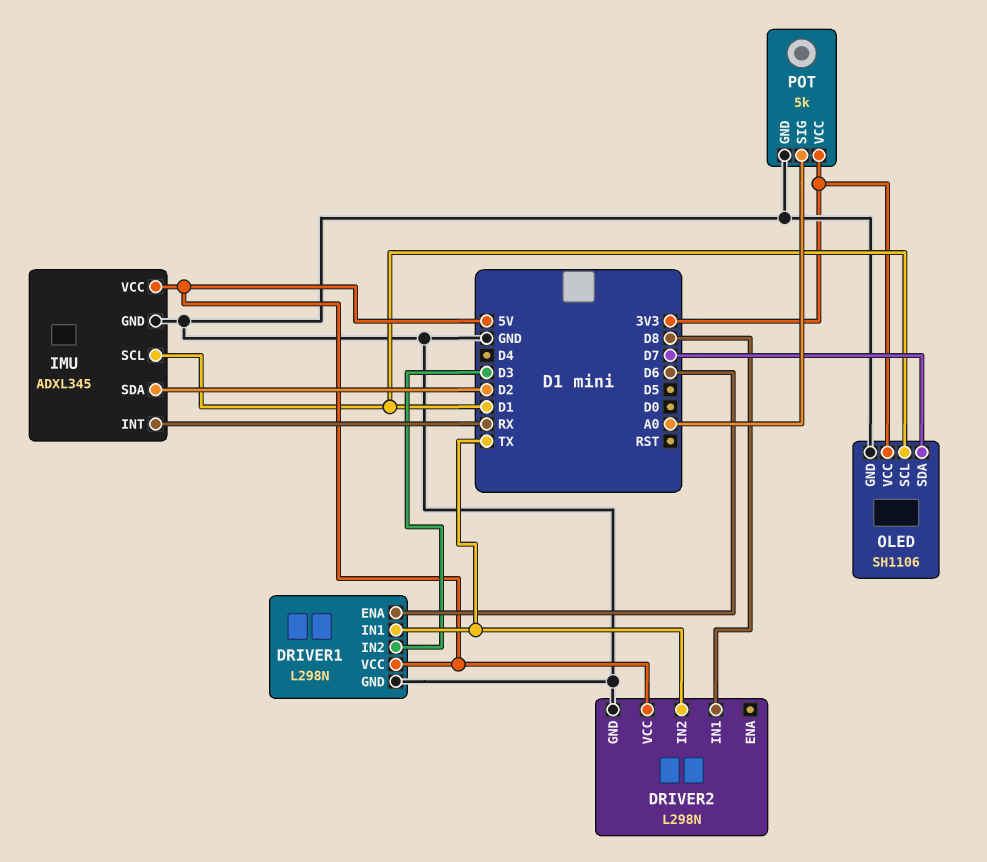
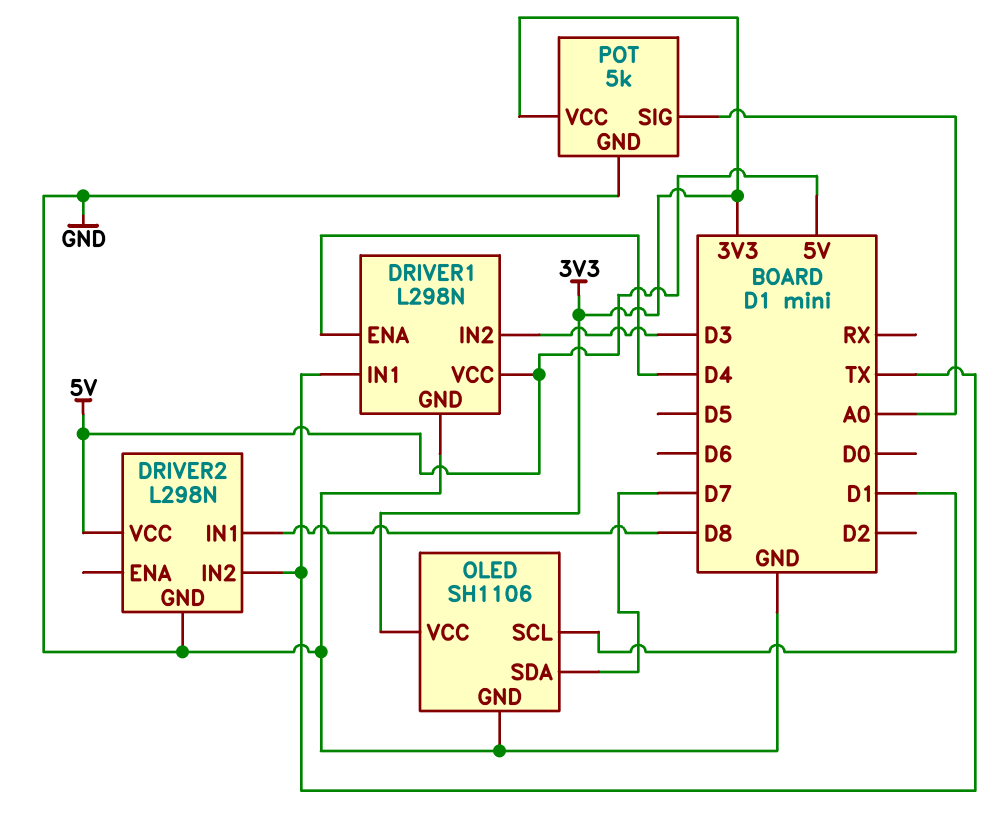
DRIVER1 pin ENA: D6 -> D4
IMU: ADXL345 -> none
IMU pin GND: GND -> none
IMU pin INT: RX -> none
IMU pin SCL: D1 -> none
IMU pin SDA: D2 -> none
IMU pin VCC: 5V -> none

